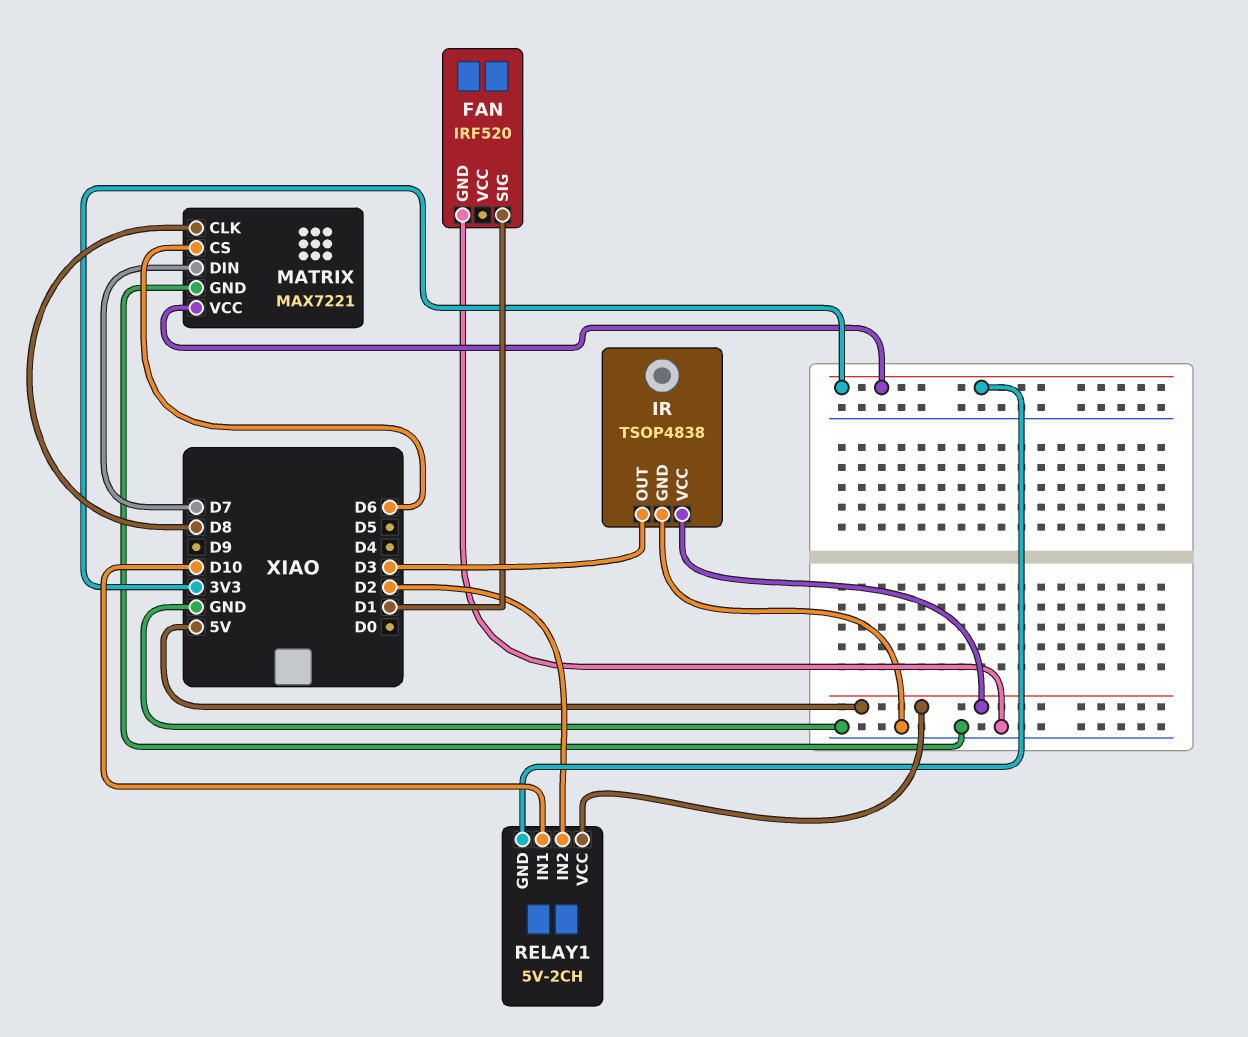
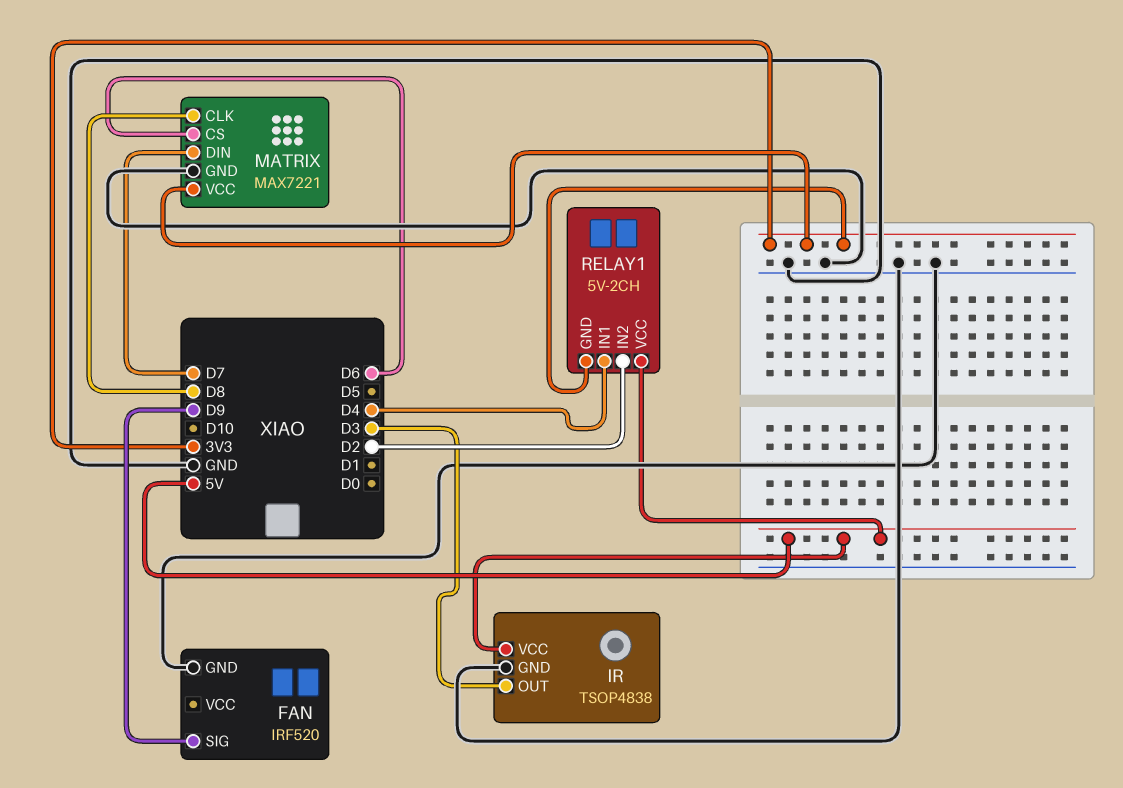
FAN pin SIG: D1 -> D9
RELAY1 pin IN1: D10 -> D4

